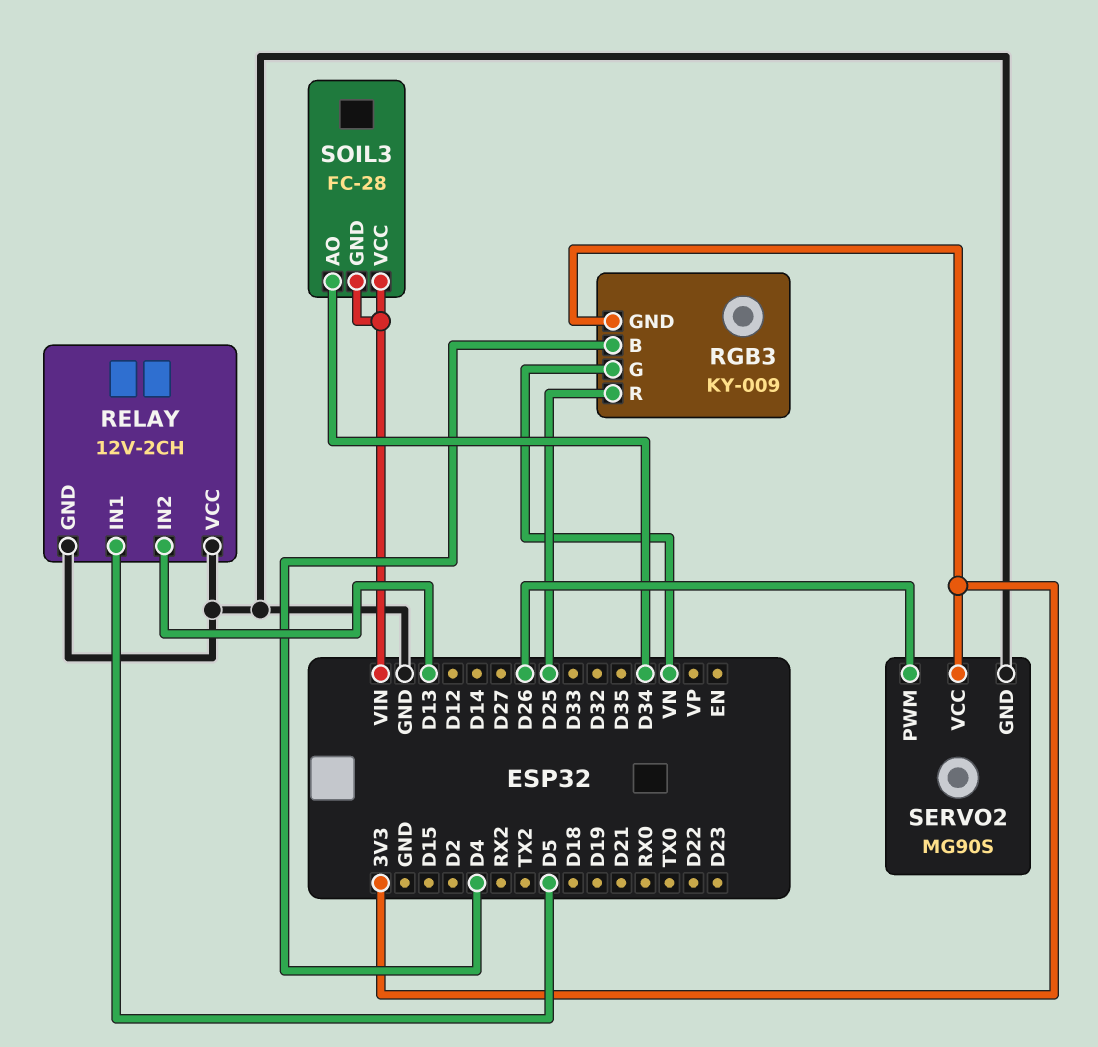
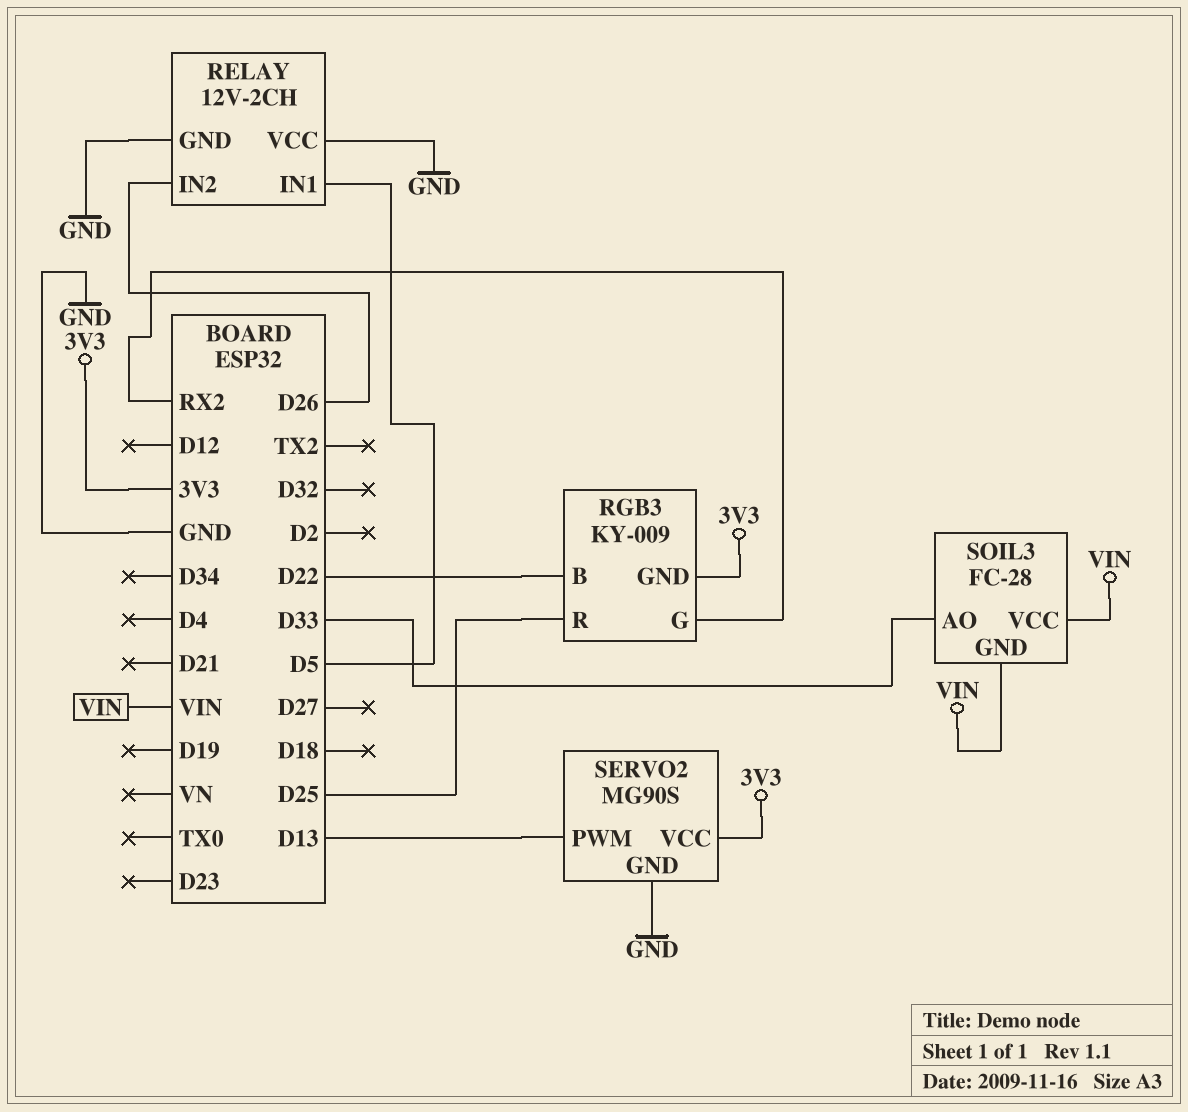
RELAY pin IN2: D13 -> D26
RGB3 pin B: D4 -> D22
RGB3 pin G: VN -> RX2
SERVO2 pin PWM: D26 -> D13
SOIL3 pin AO: D34 -> D33

